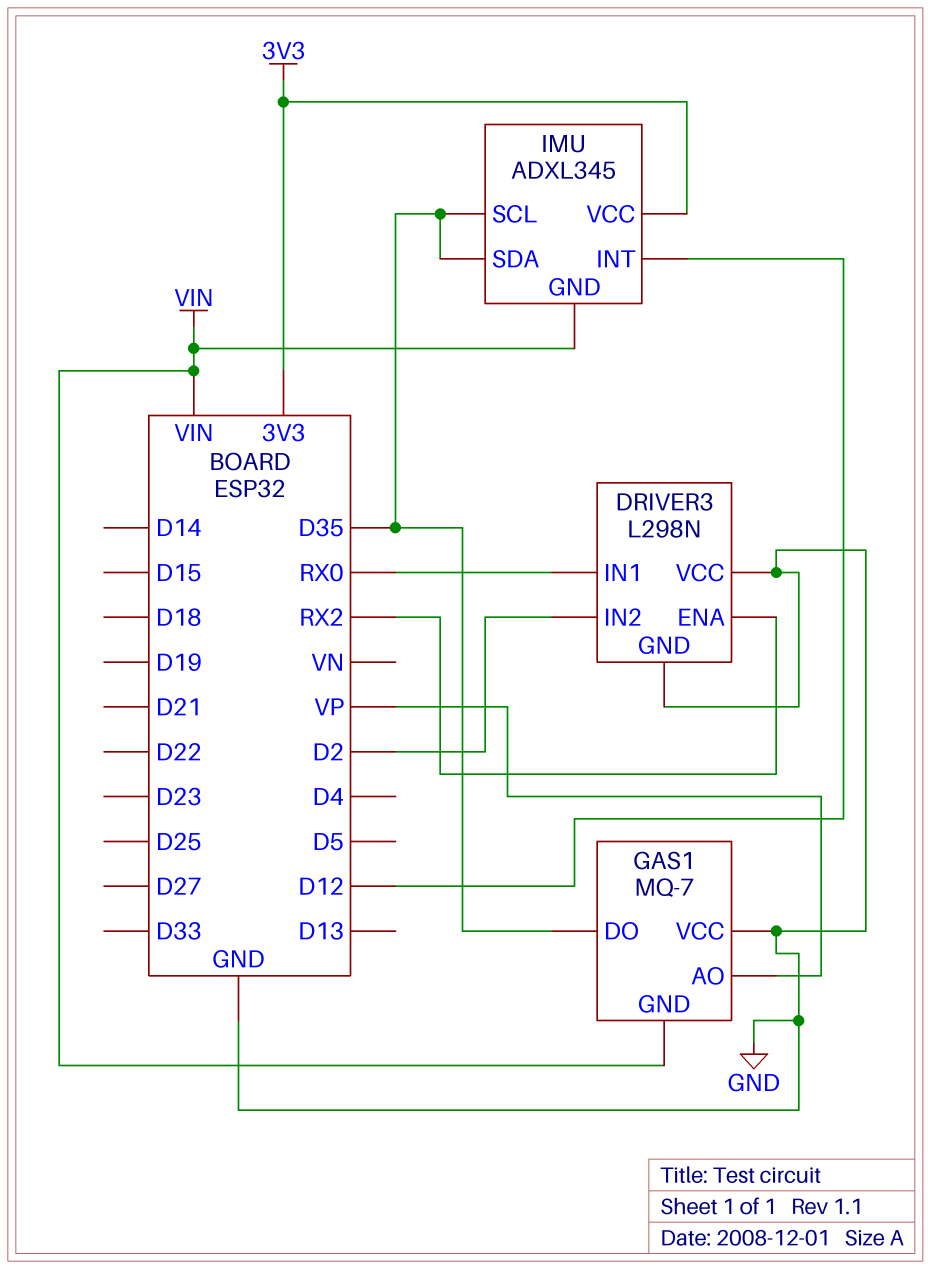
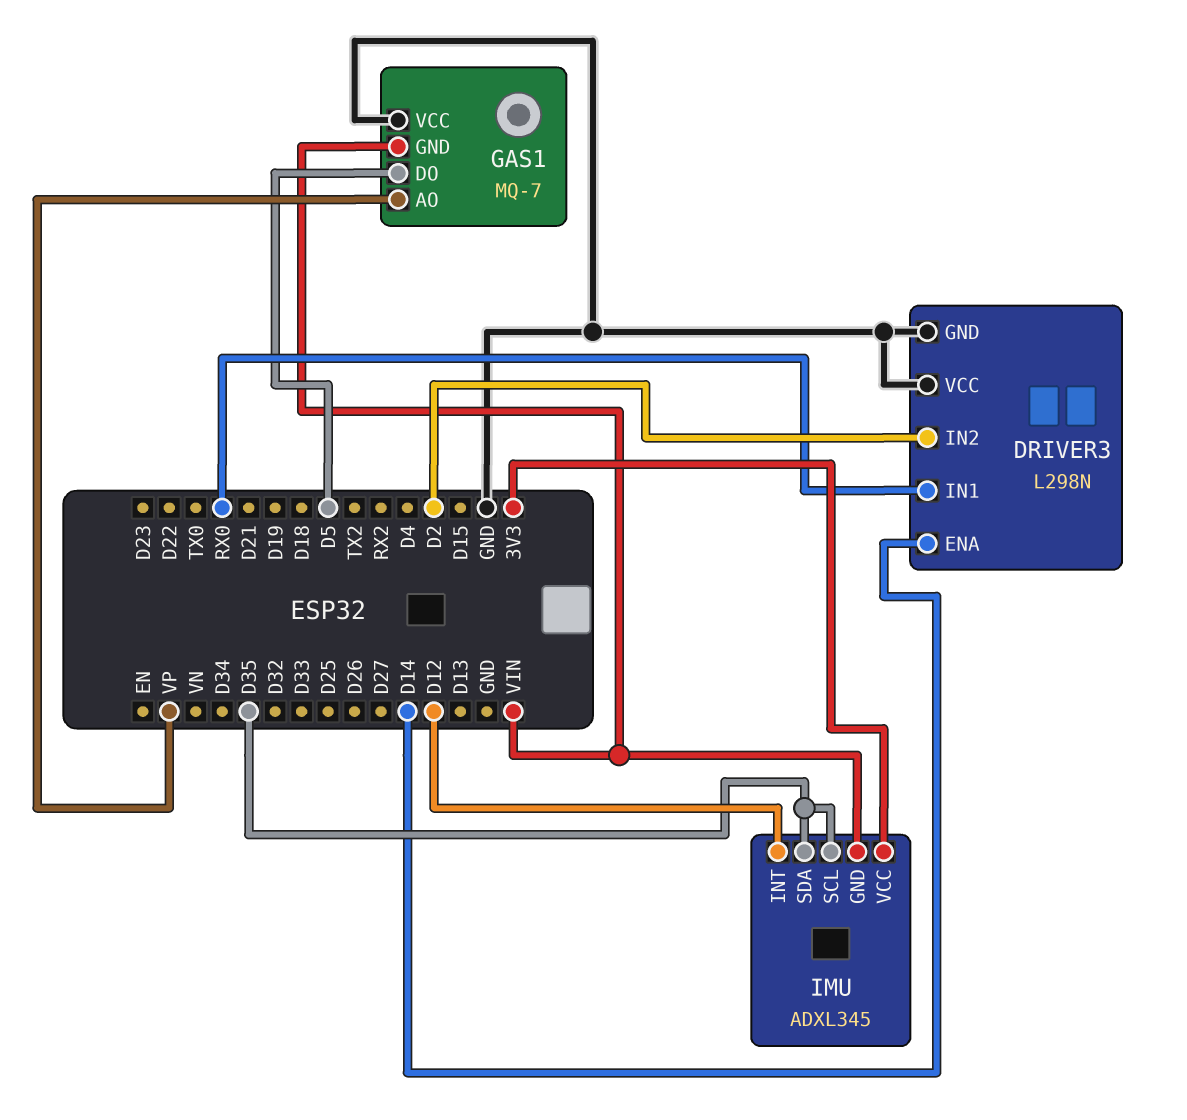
DRIVER3 pin ENA: RX2 -> D14
GAS1 pin DO: D35 -> D5

